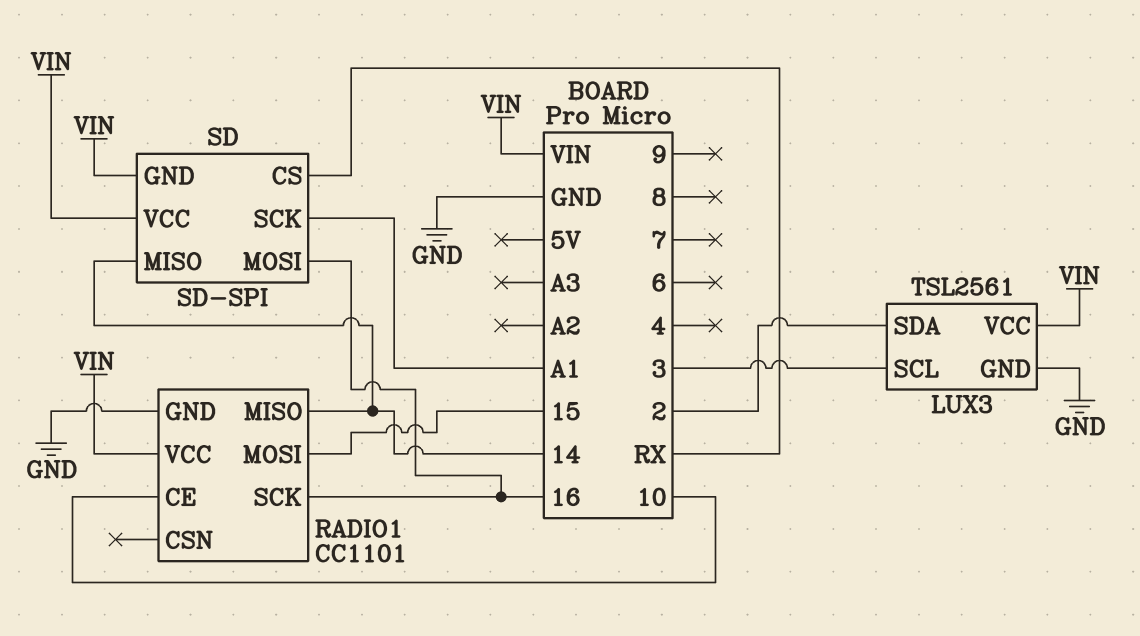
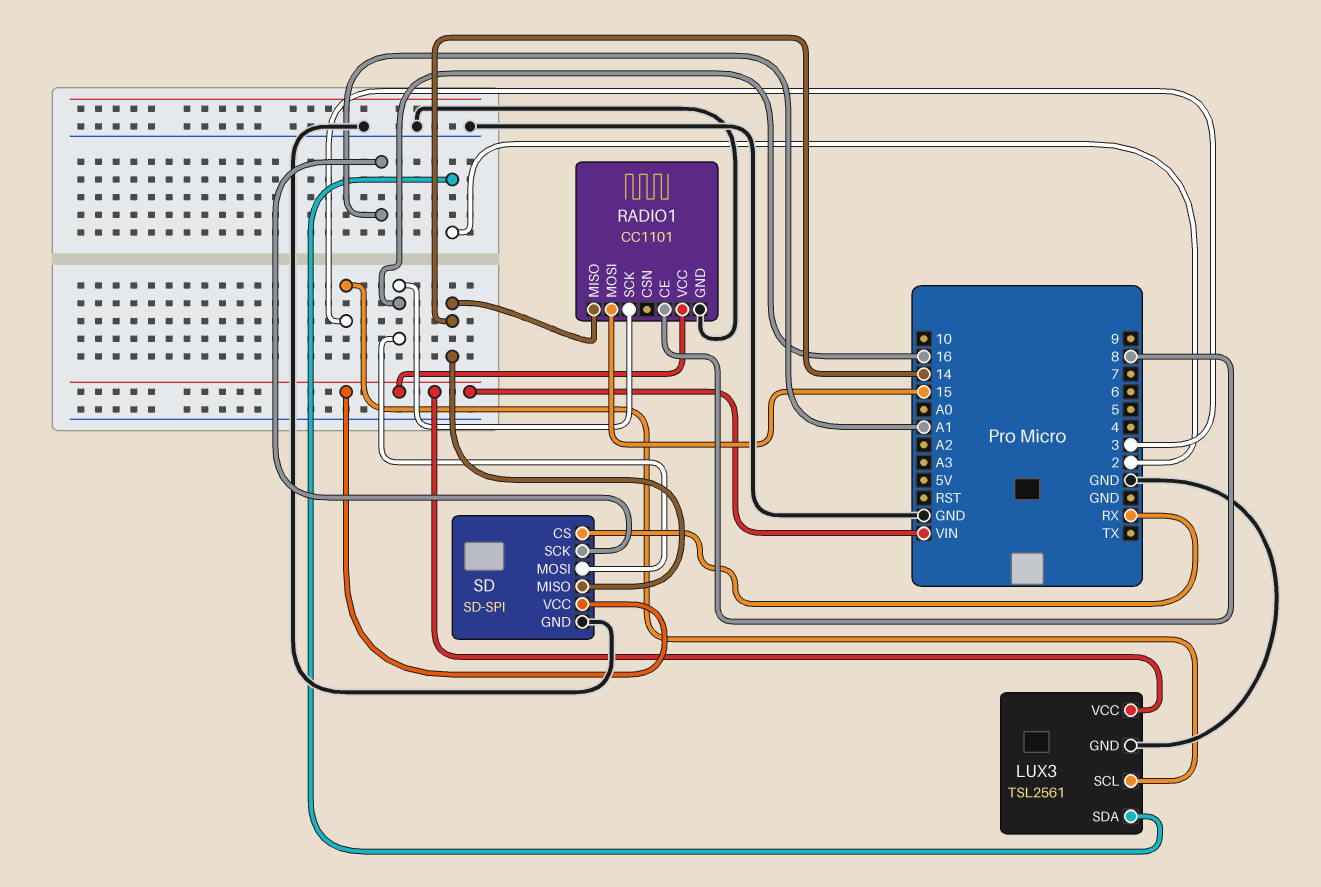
RADIO1 pin CE: 10 -> 8
SD pin GND: VIN -> GND

